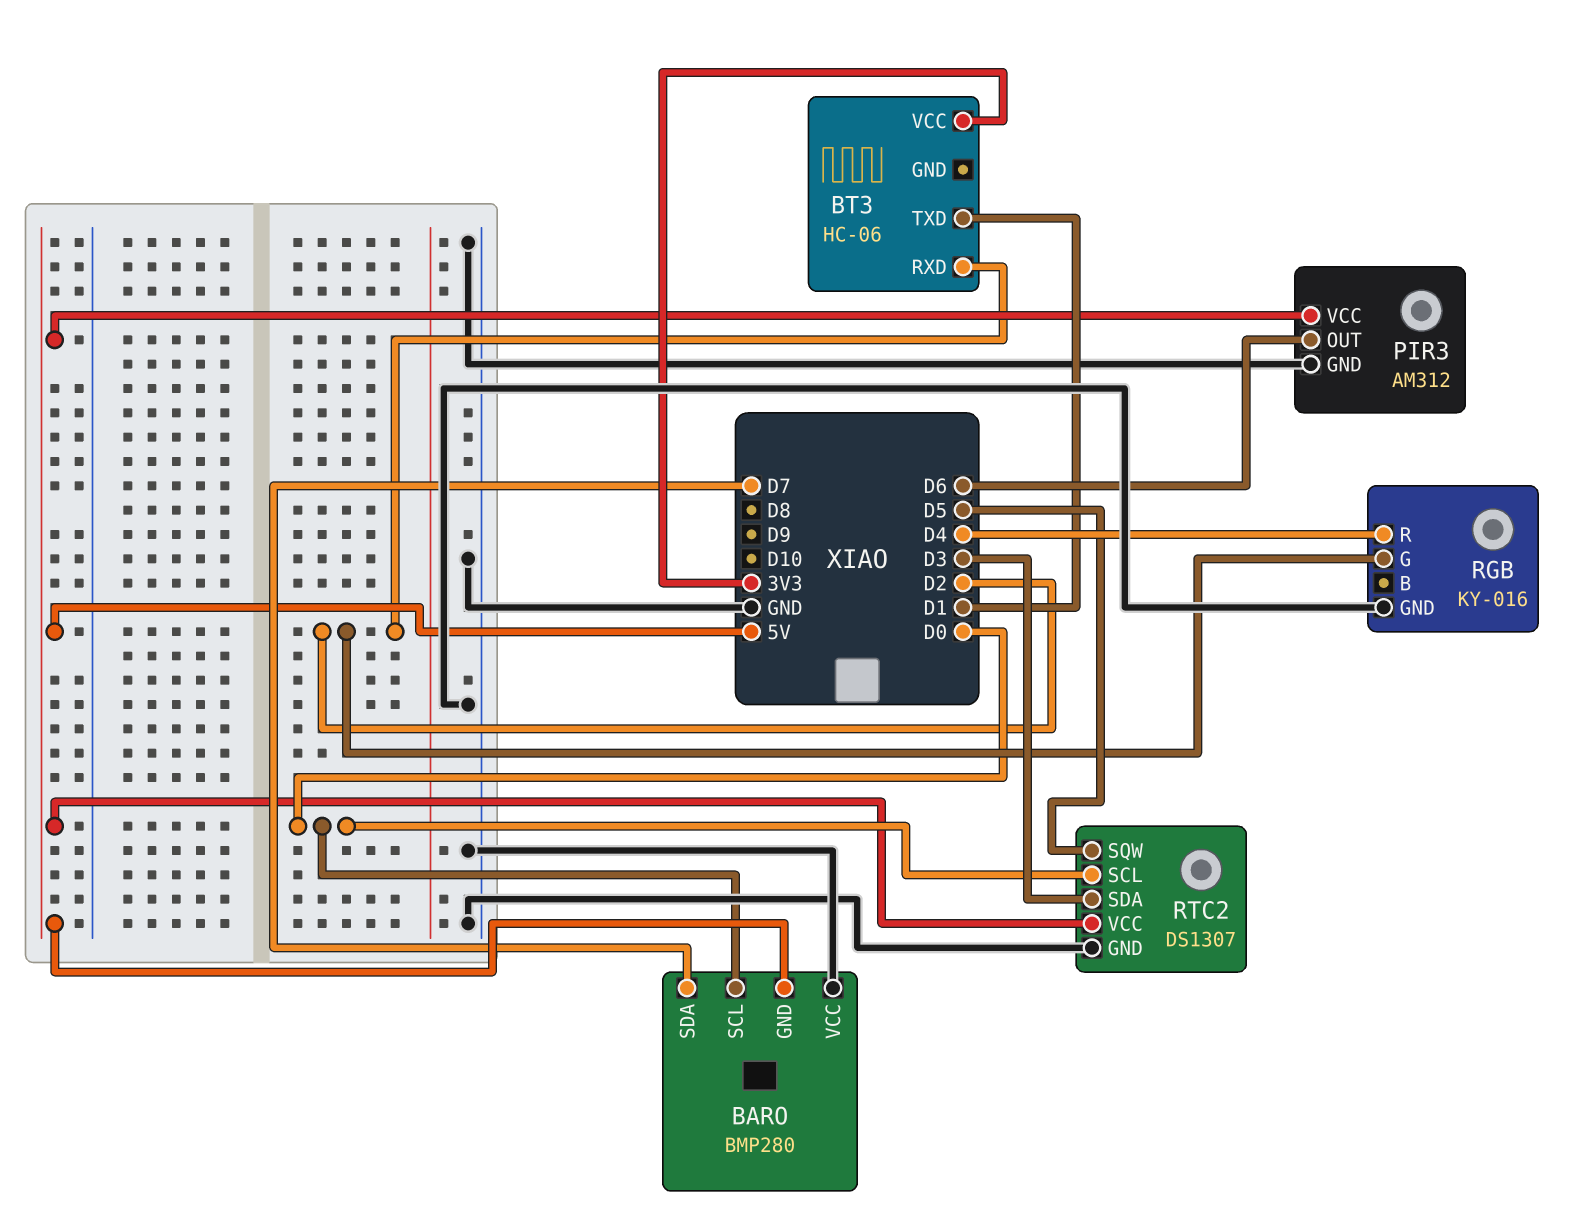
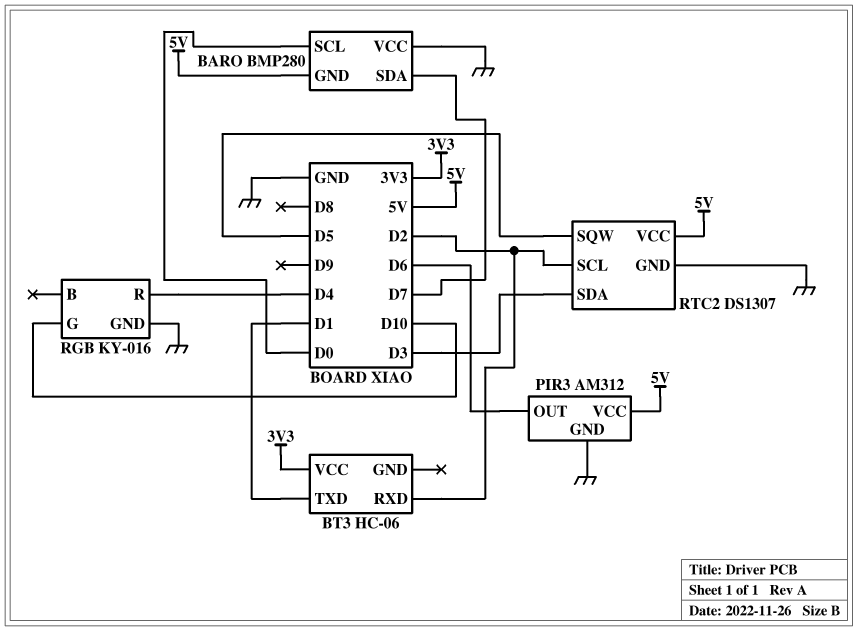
RGB pin G: D2 -> D10
RTC2 pin SCL: D0 -> D2

